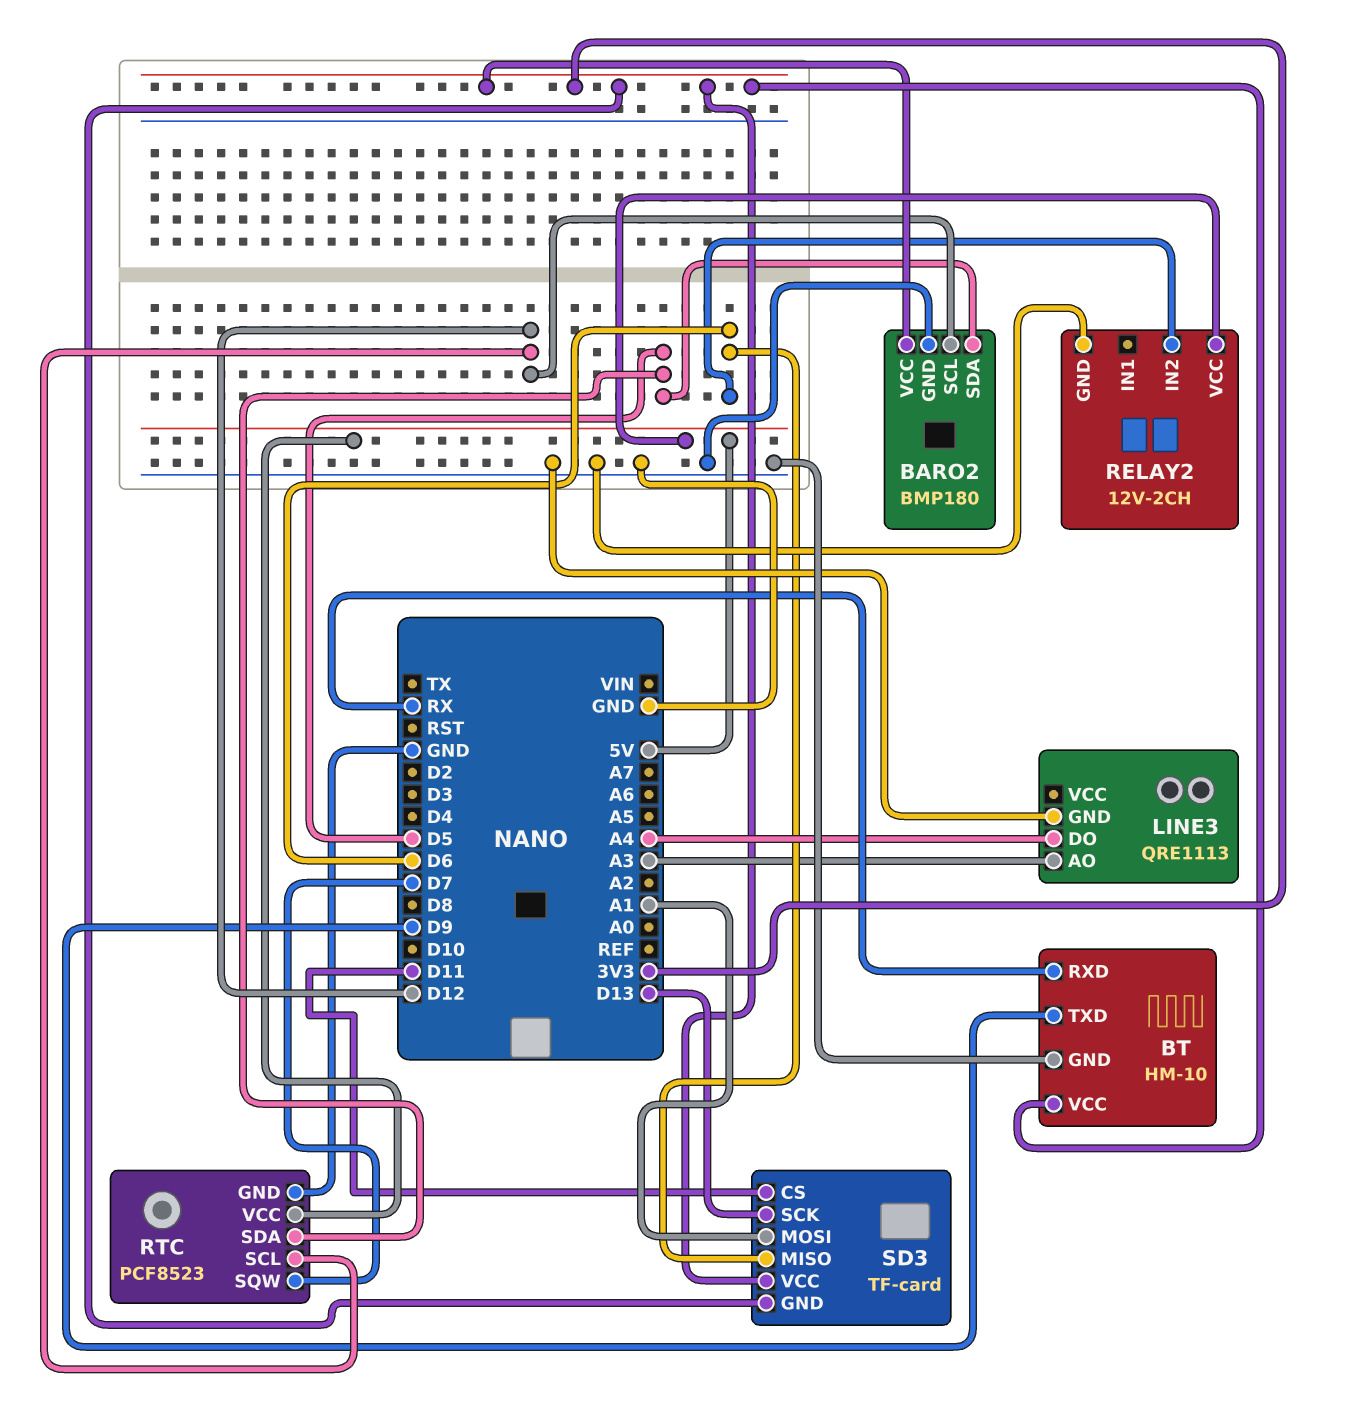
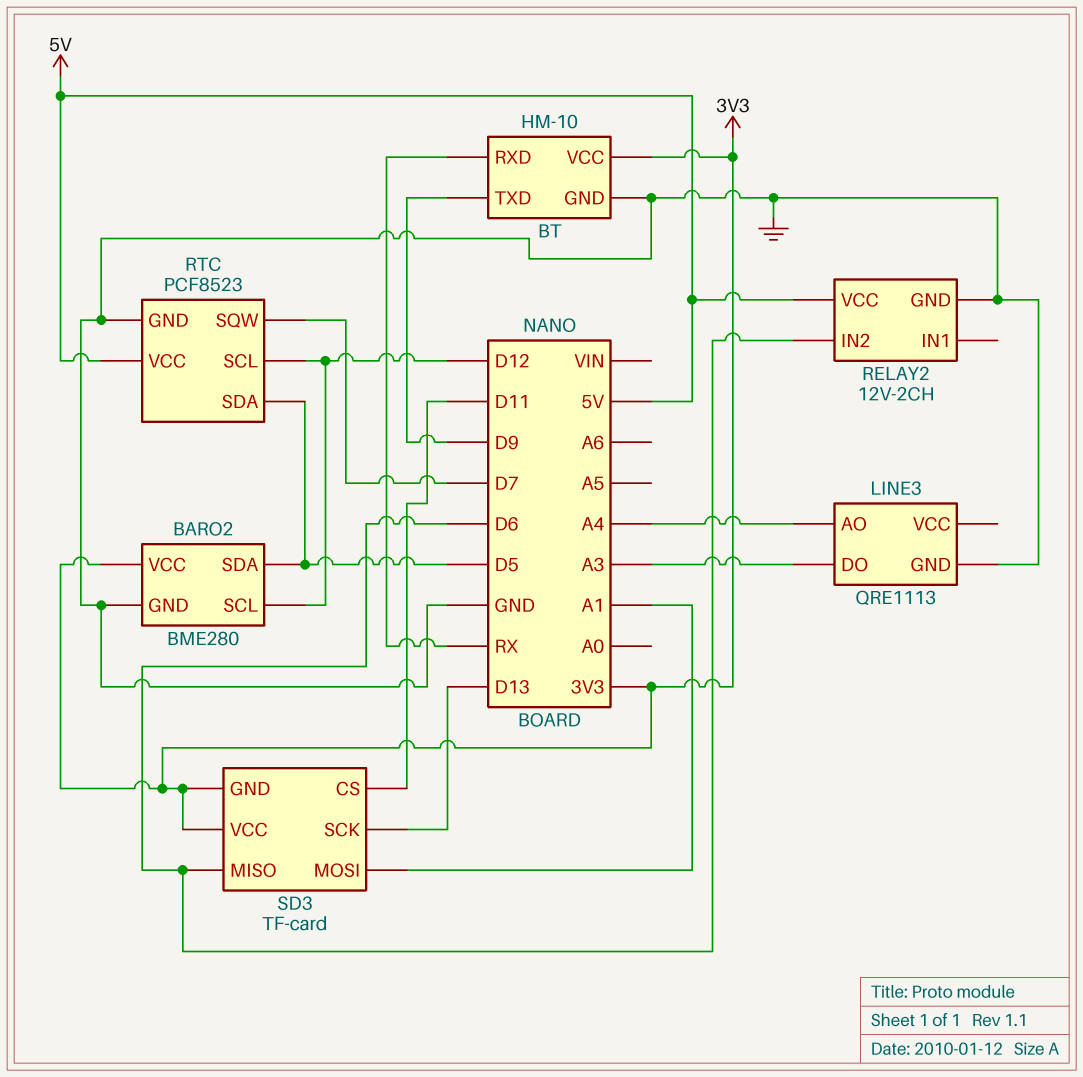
BARO2: BMP180 -> BME280
LINE3 pin AO: A3 -> A4
LINE3 pin DO: A4 -> A3

